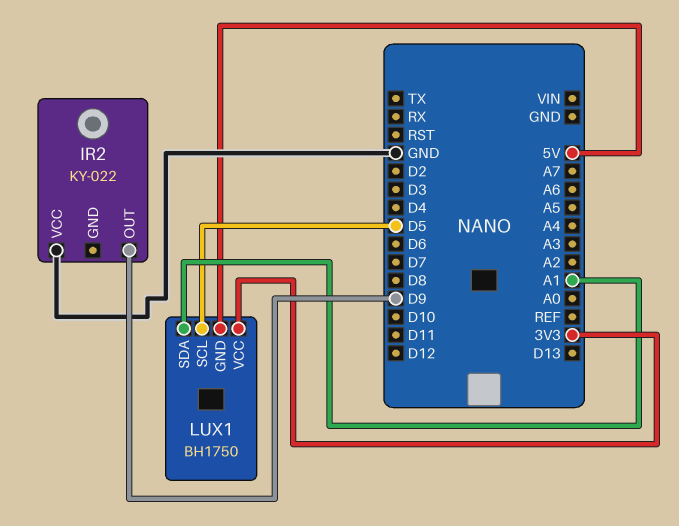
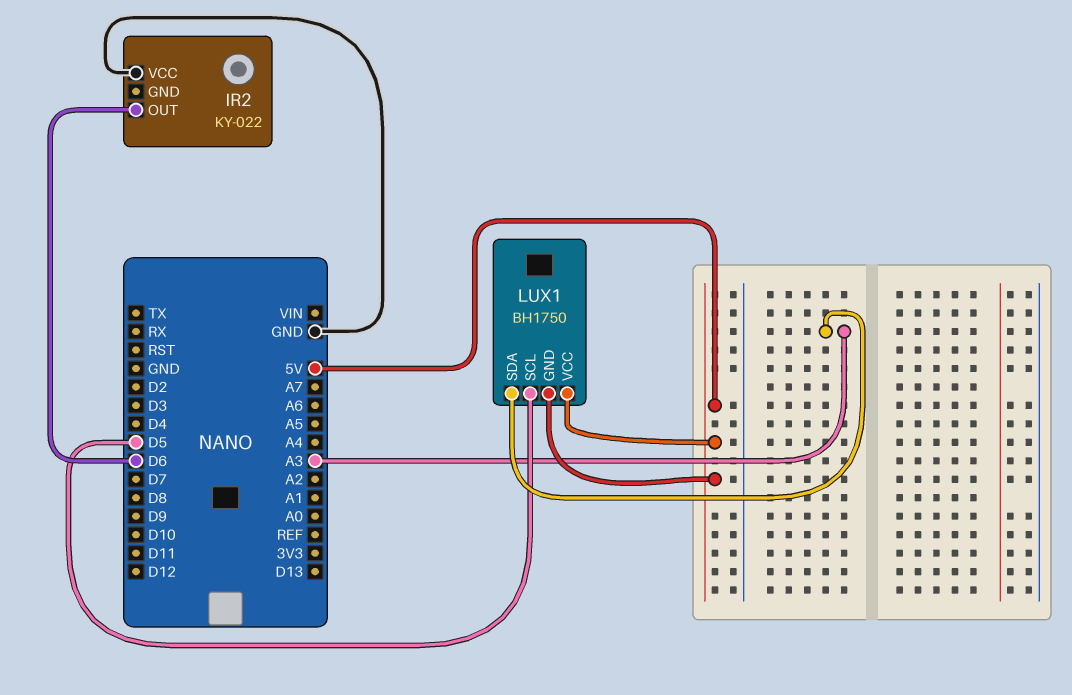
IR2 pin OUT: D9 -> D6
LUX1 pin SDA: A1 -> A3
LUX1 pin VCC: 3V3 -> 5V

